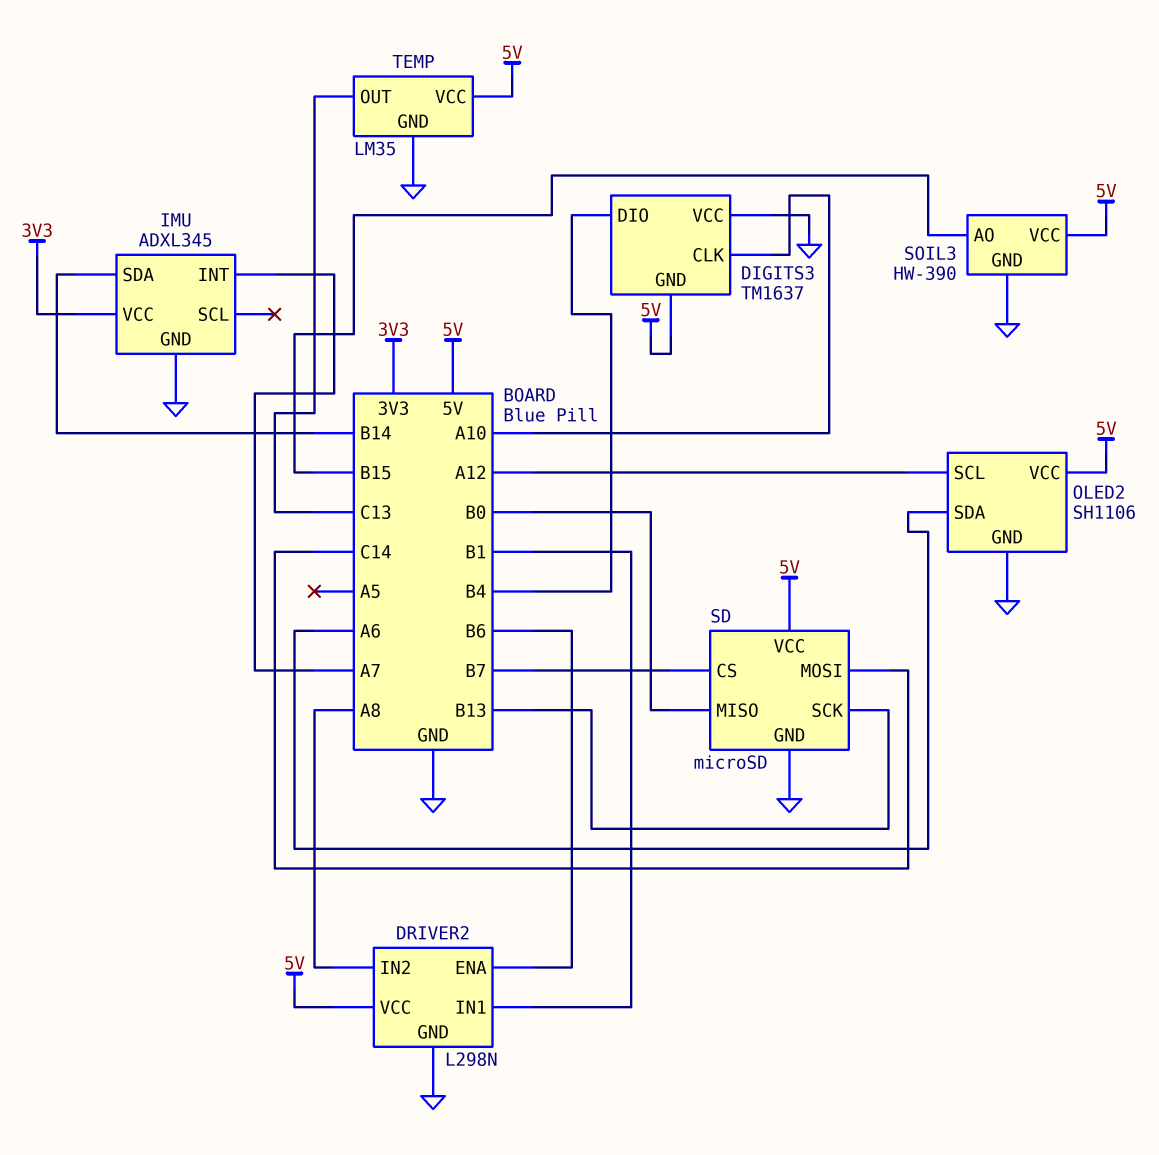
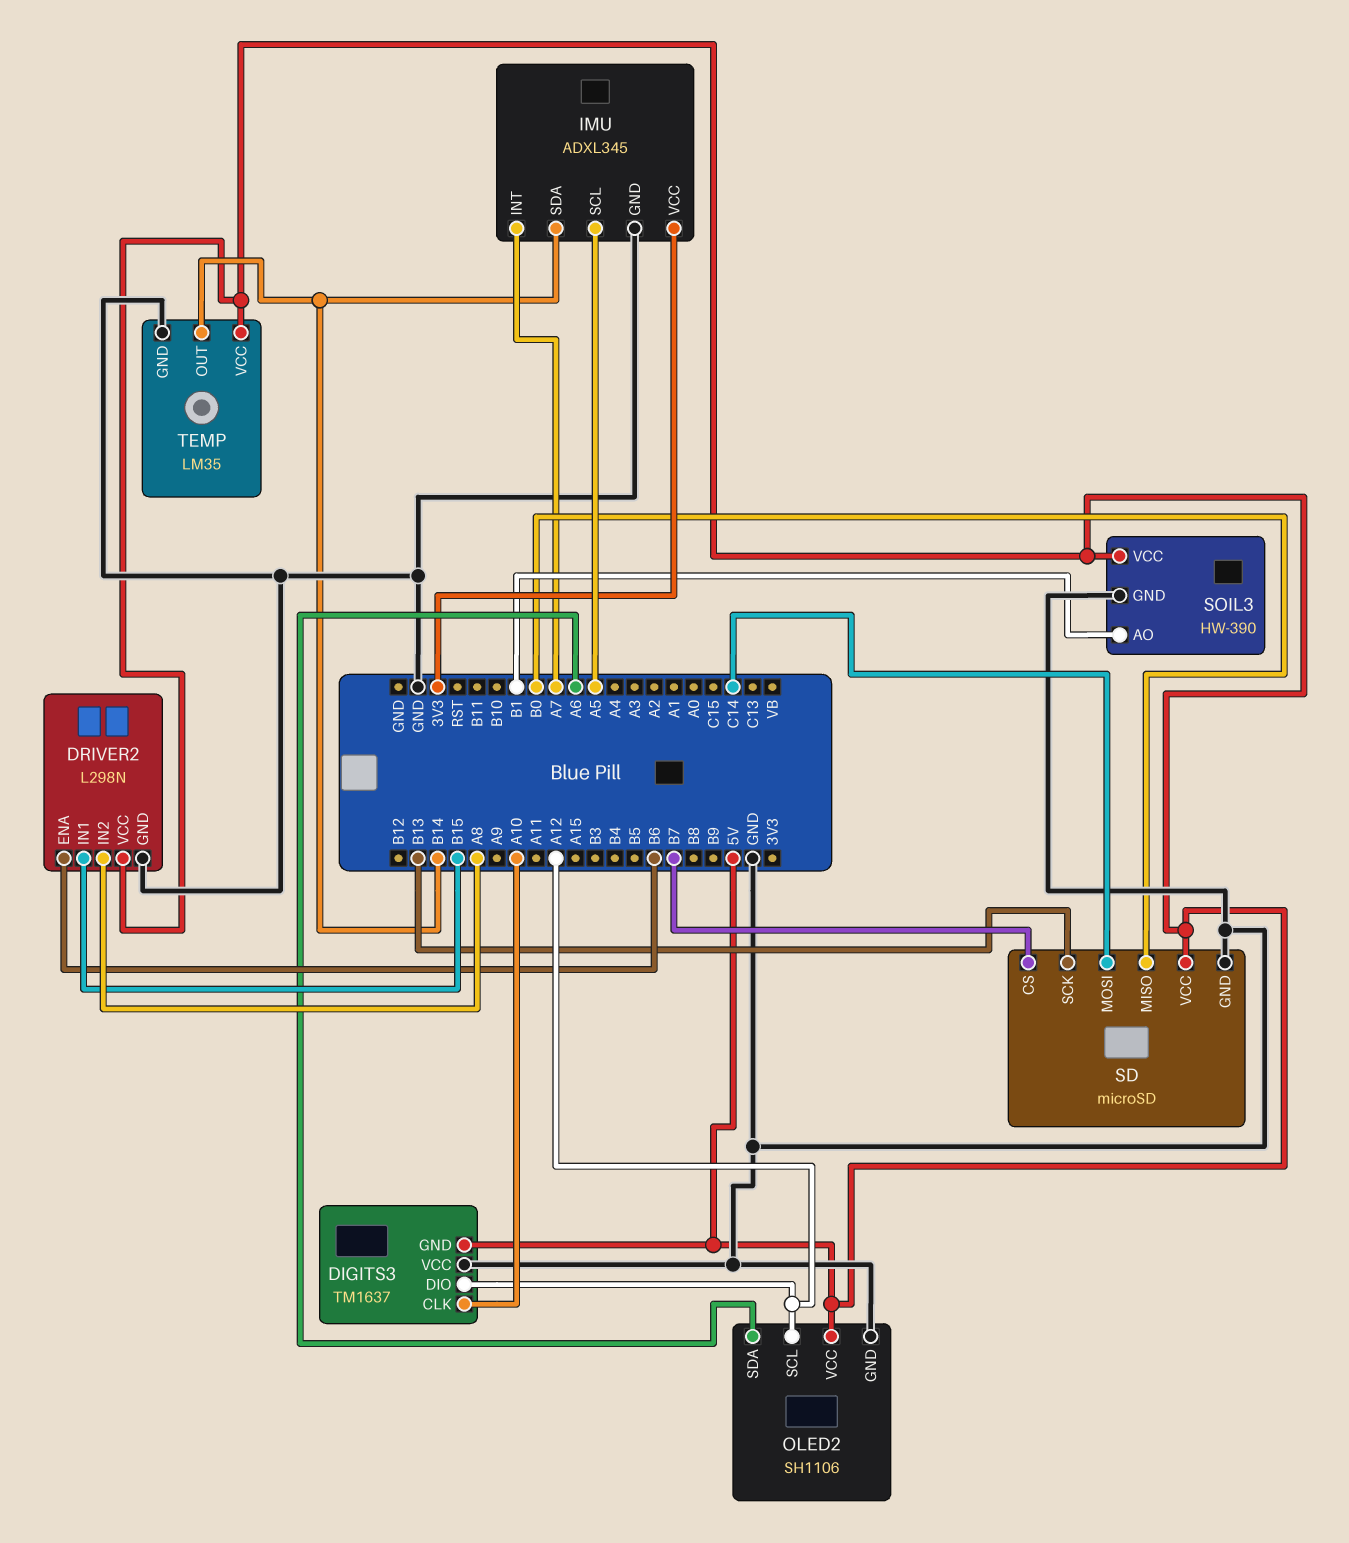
DIGITS3 pin DIO: B4 -> A12
DRIVER2 pin IN1: B1 -> B15
IMU pin SCL: none -> A5
SOIL3 pin AO: B15 -> B1
TEMP pin OUT: C13 -> B14

